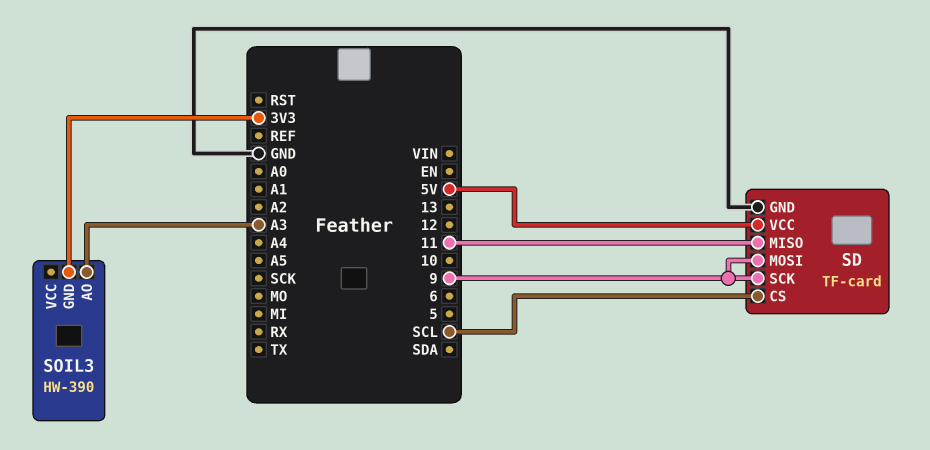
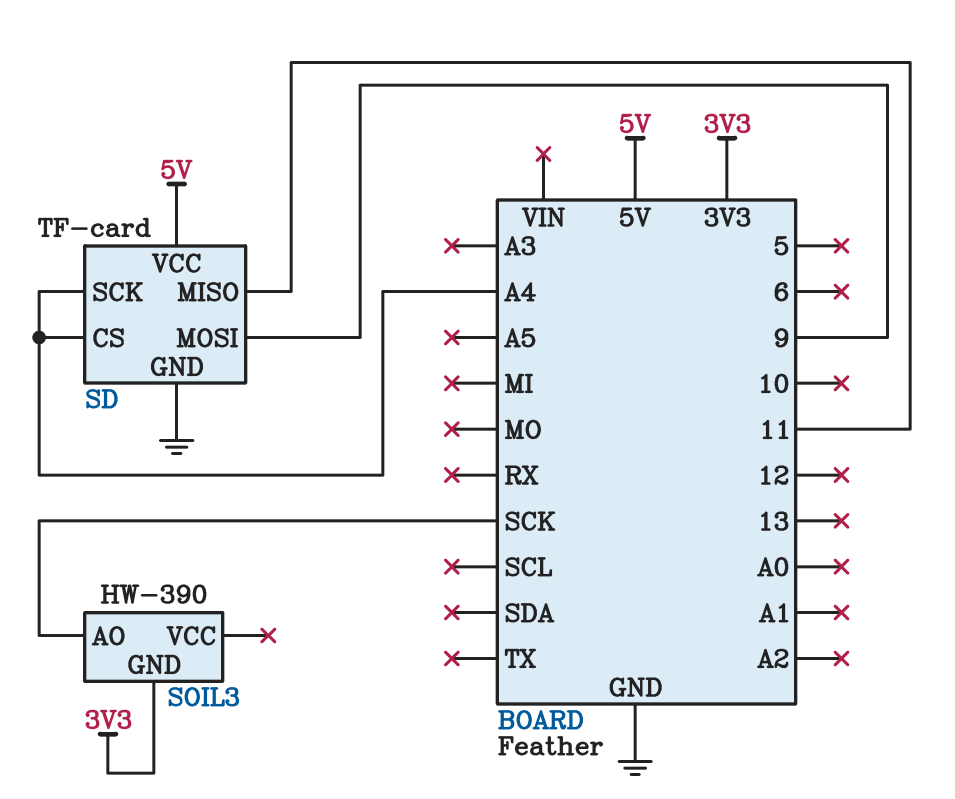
SD pin CS: SCL -> A4
SD pin SCK: 9 -> A4
SOIL3 pin AO: A3 -> SCK

